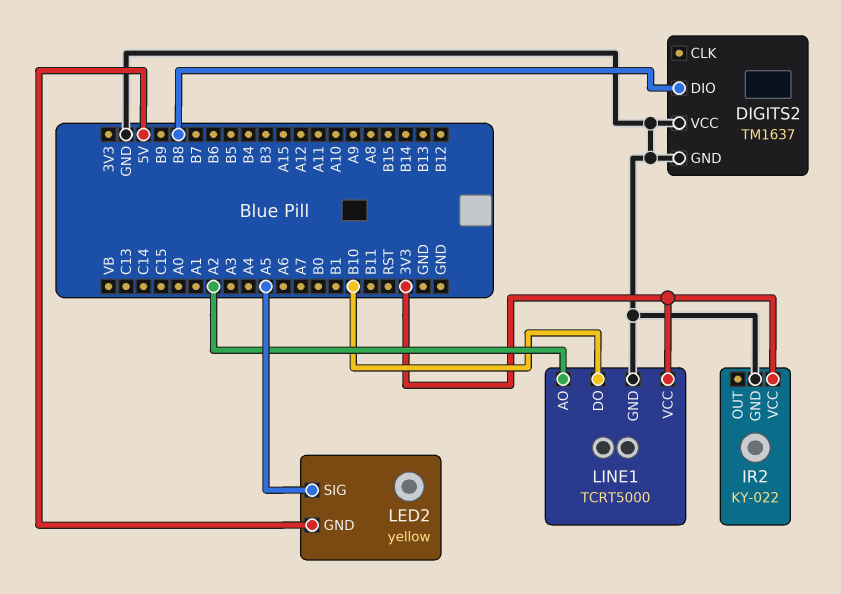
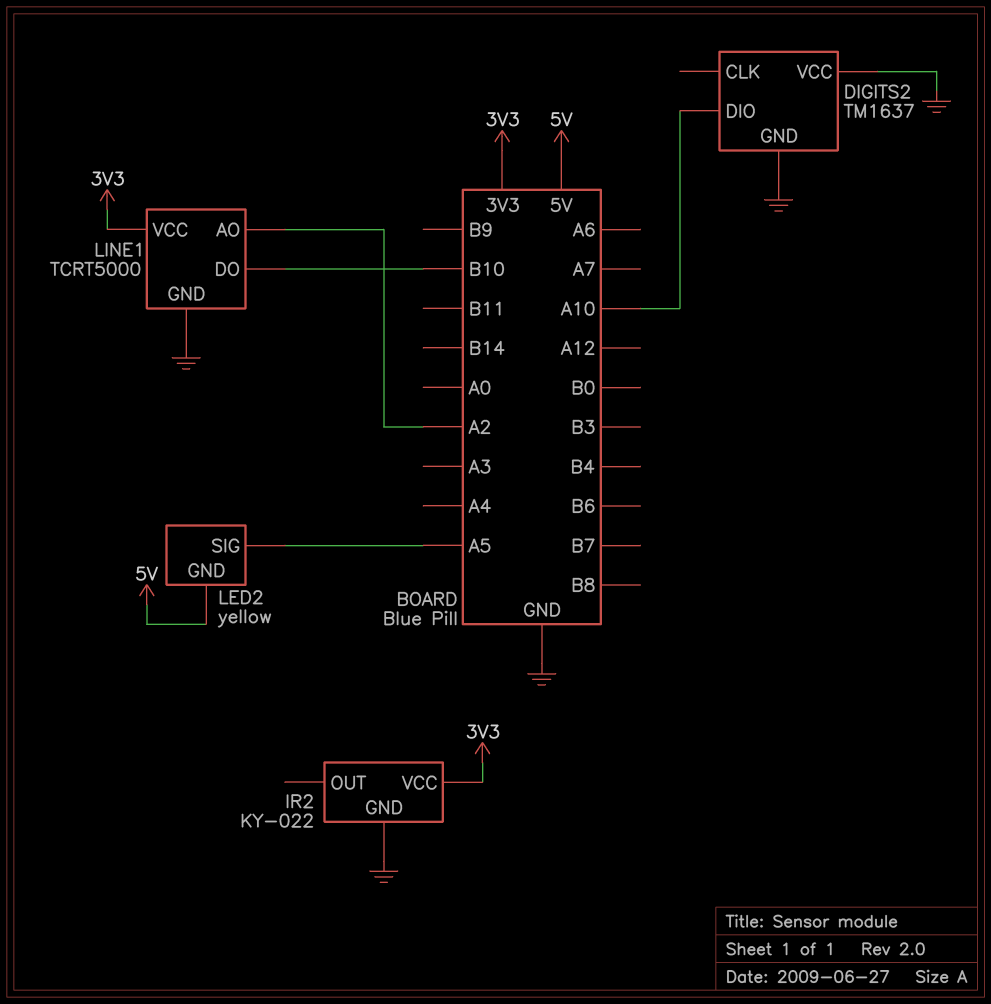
DIGITS2 pin DIO: B8 -> A10

